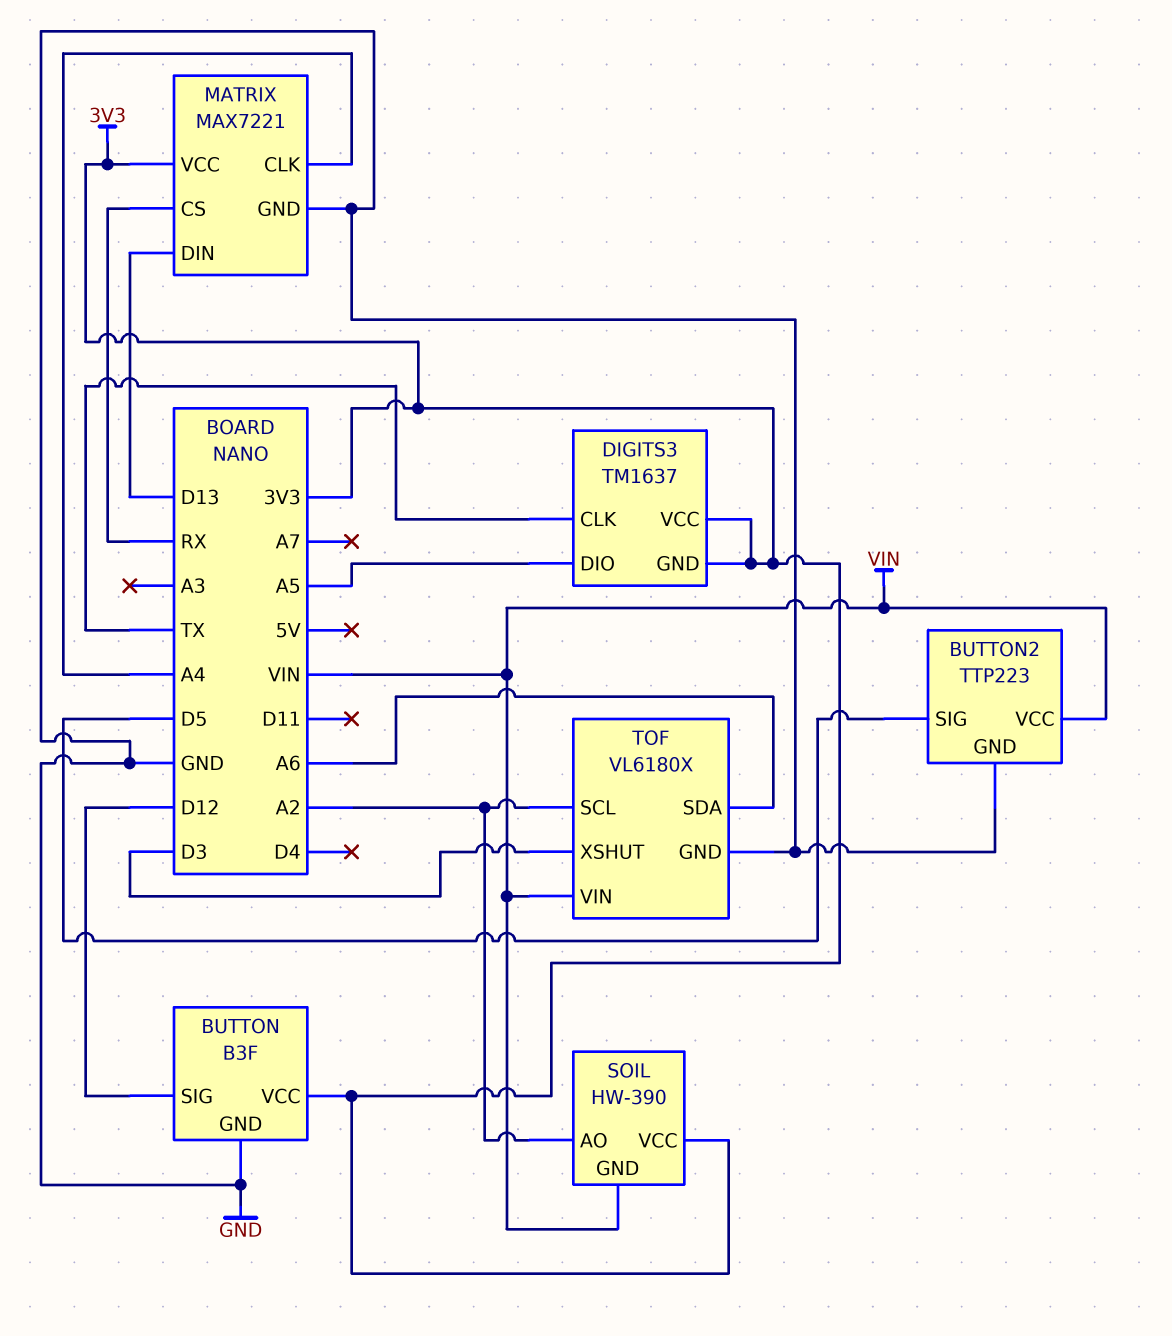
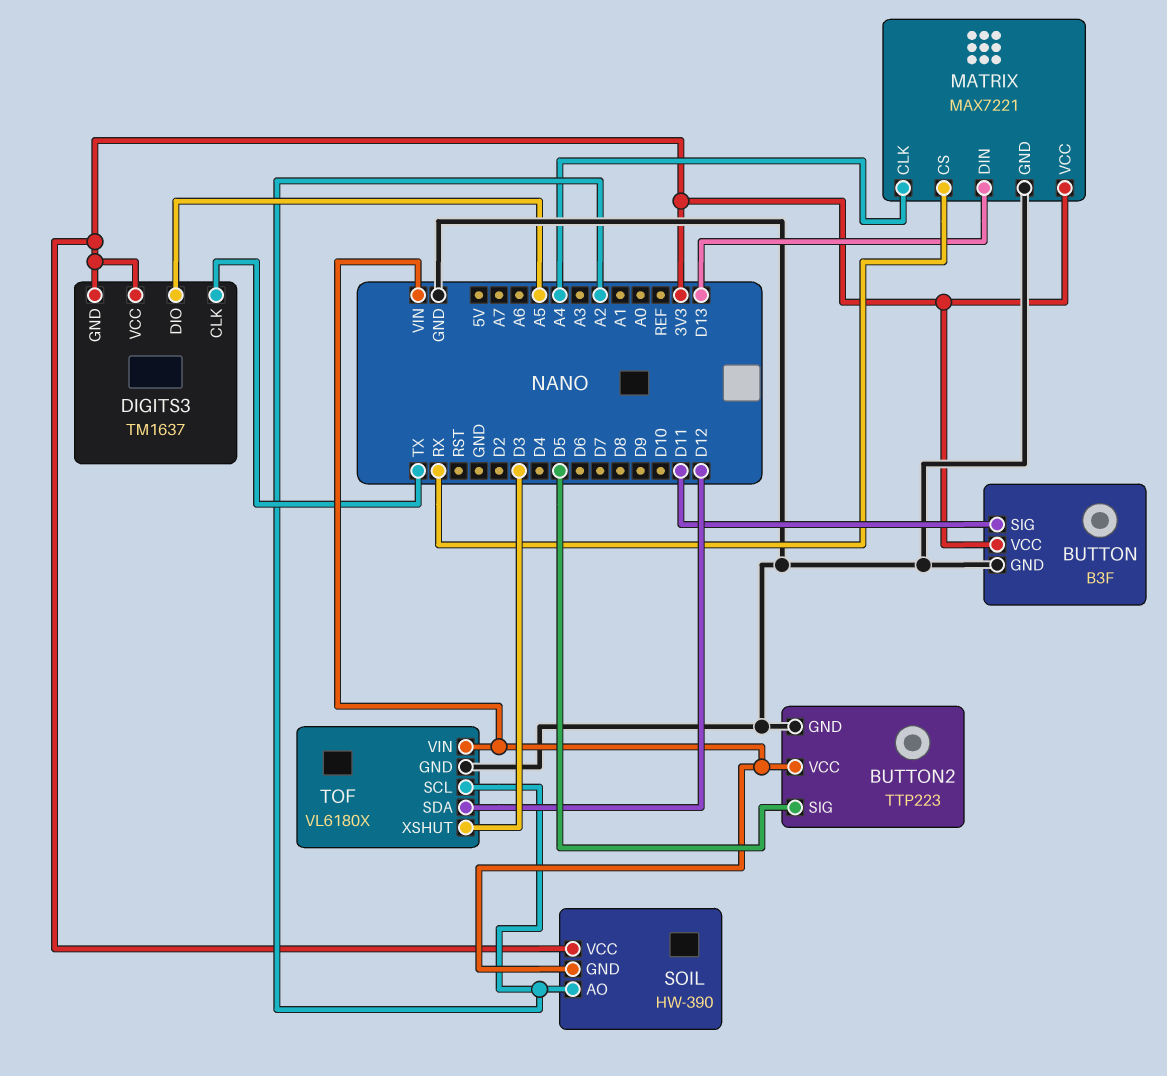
BUTTON pin SIG: D12 -> D11
TOF pin SDA: A6 -> D12

